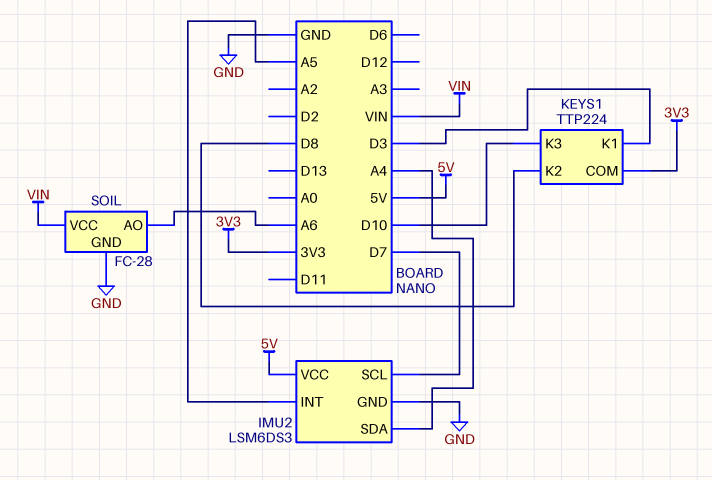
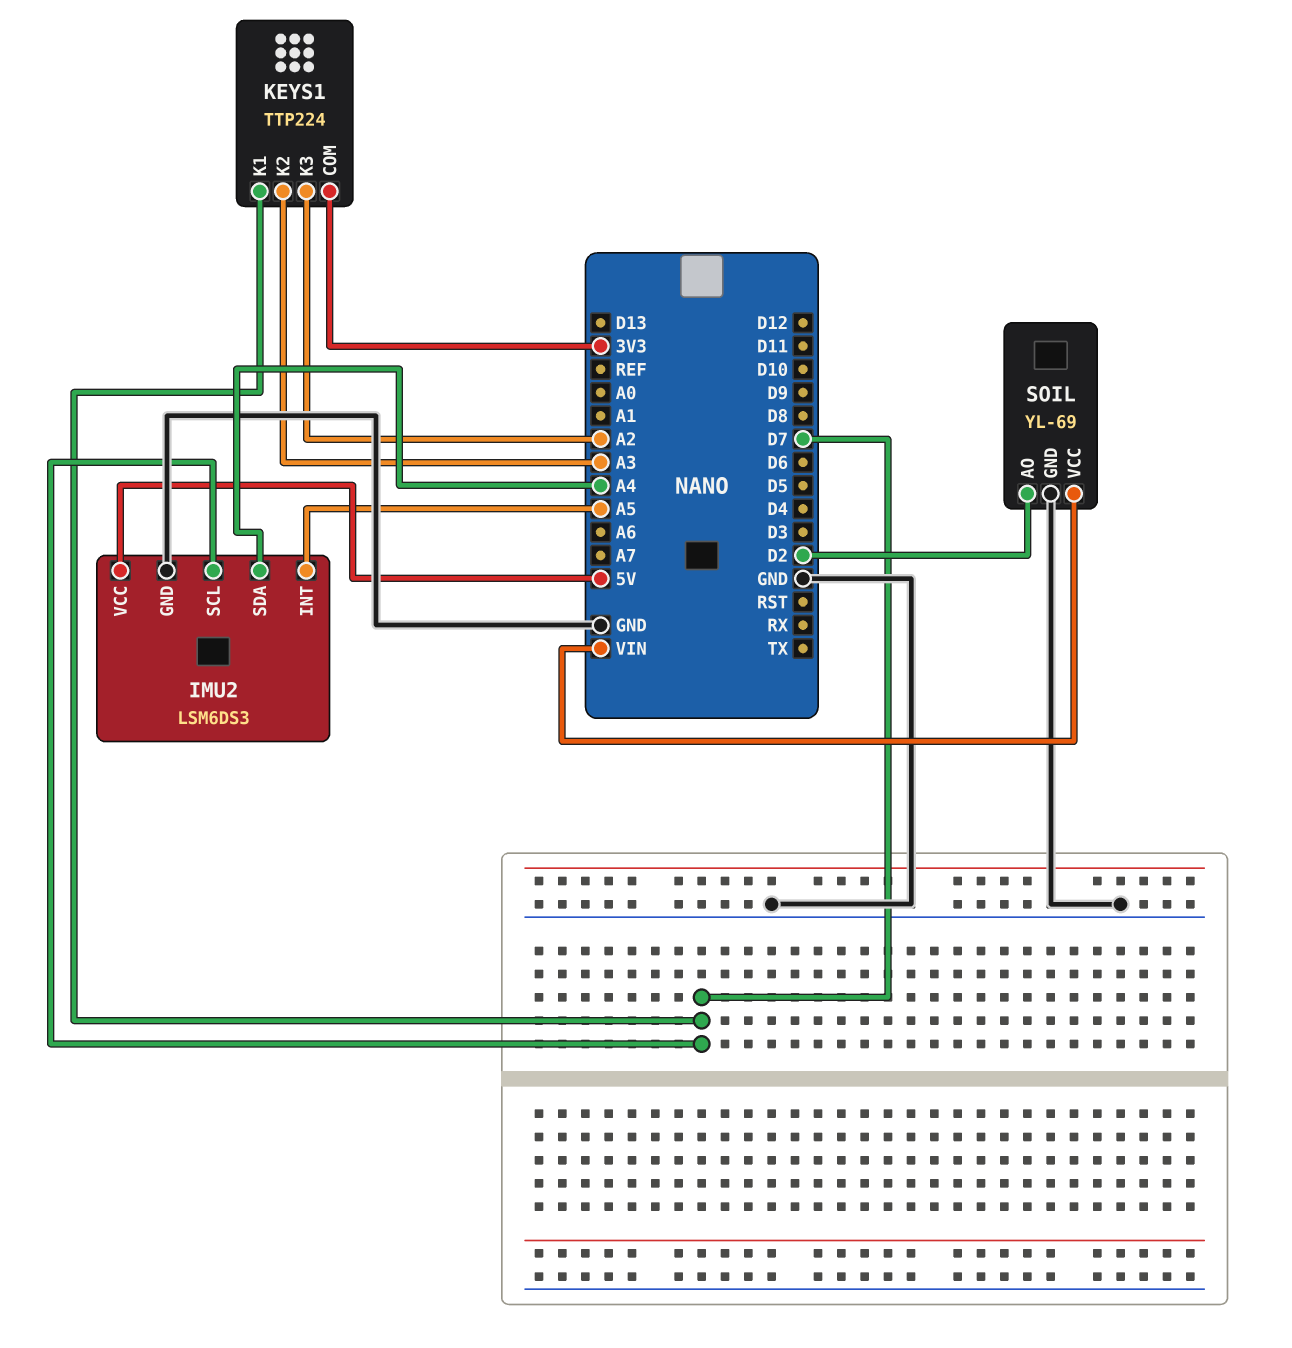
KEYS1 pin K1: D3 -> D7
KEYS1 pin K2: D8 -> A3
KEYS1 pin K3: D10 -> A2
SOIL: FC-28 -> YL-69
SOIL pin AO: A6 -> D2

